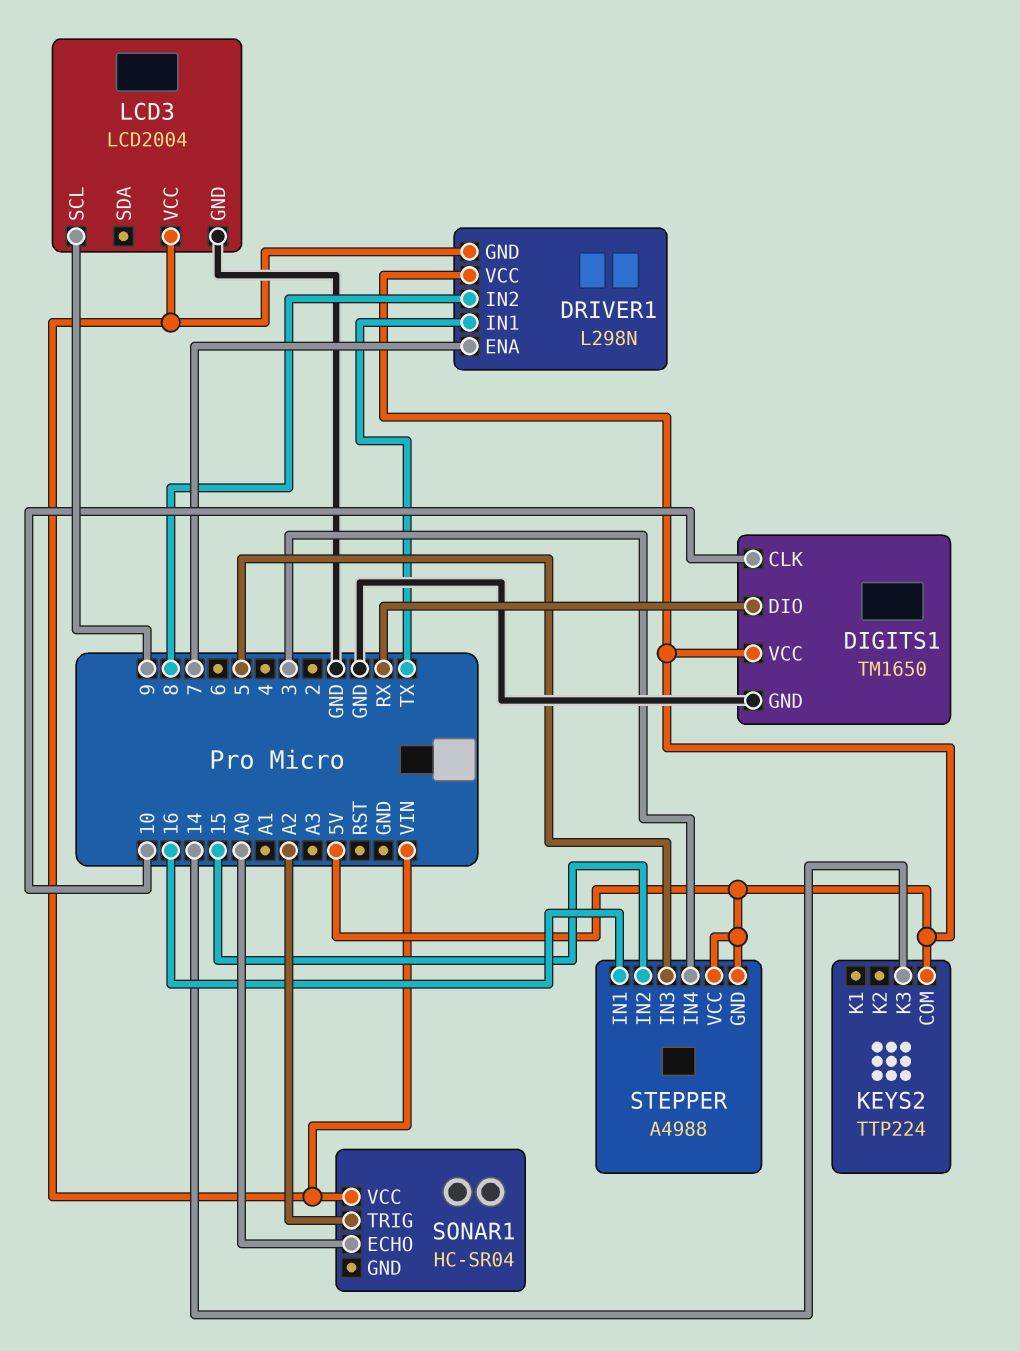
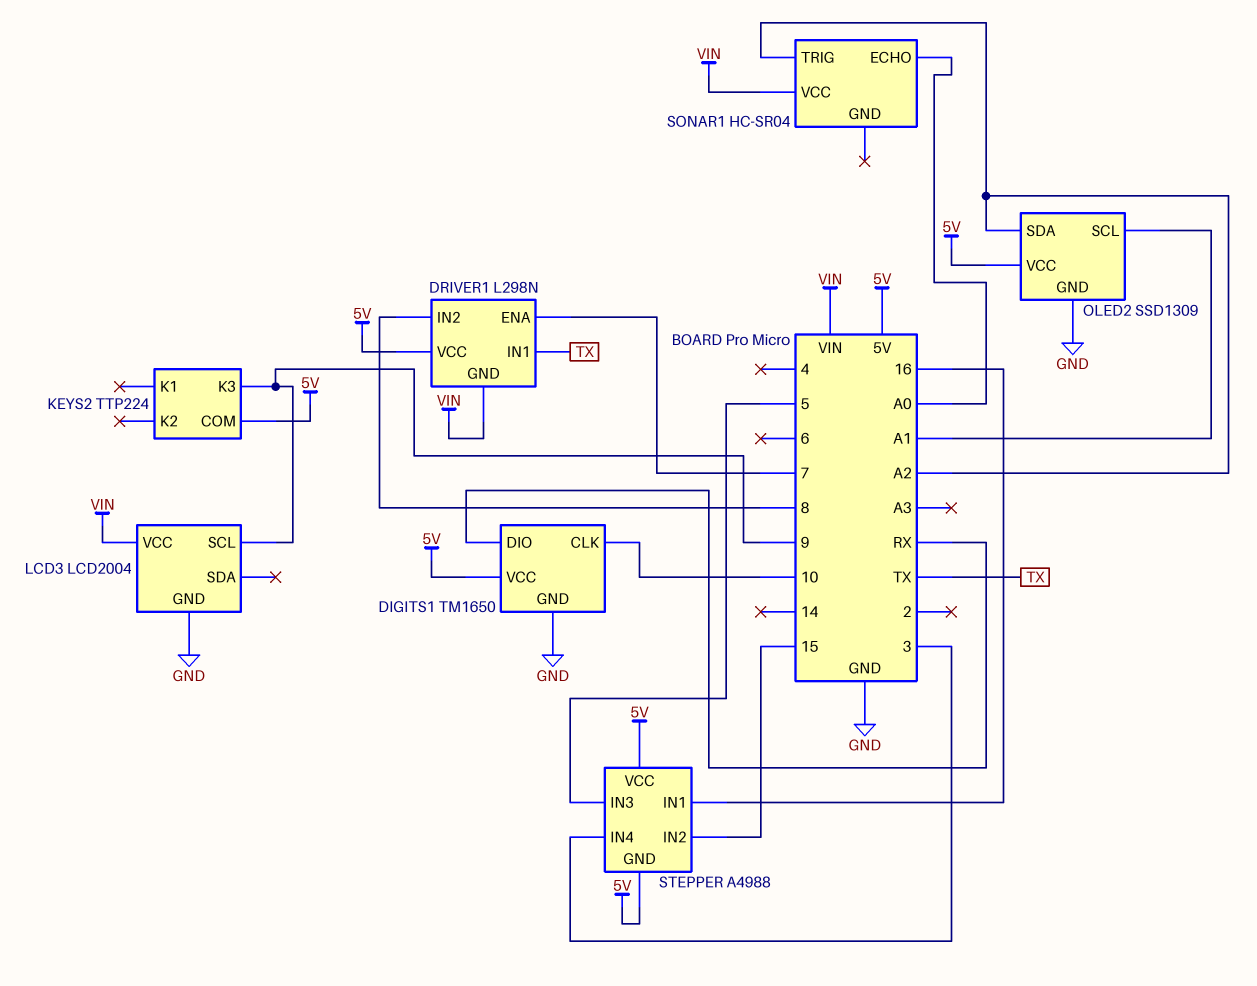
KEYS2 pin K3: 14 -> 9
OLED2: none -> SSD1309
OLED2 pin GND: none -> GND
OLED2 pin SCL: none -> A1
OLED2 pin SDA: none -> A2
OLED2 pin VCC: none -> 5V

